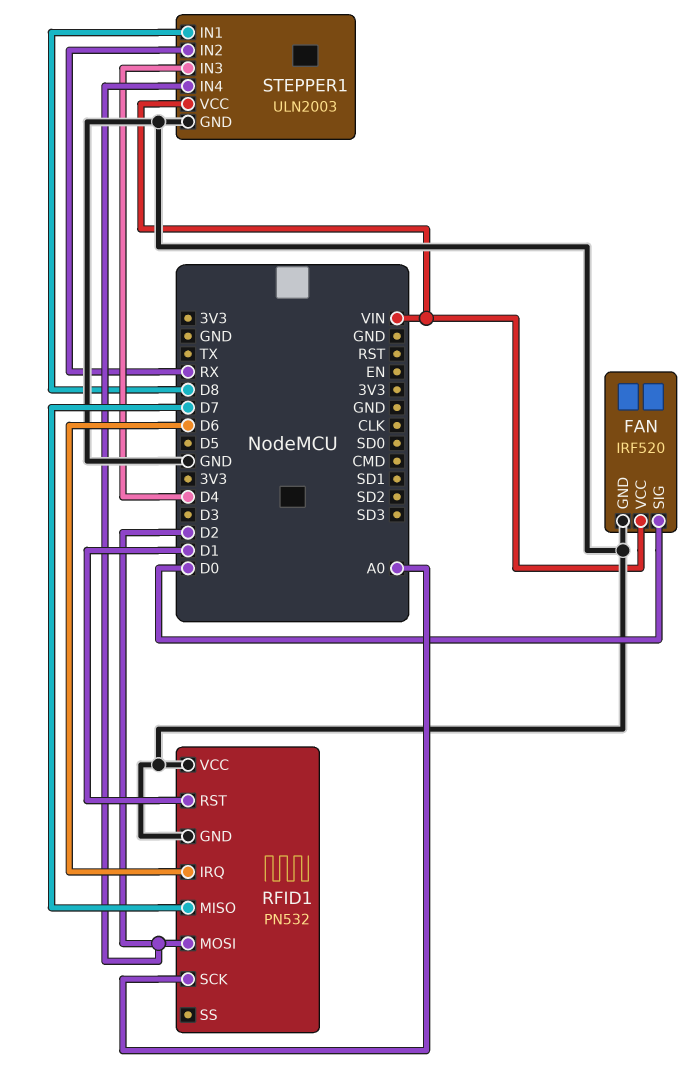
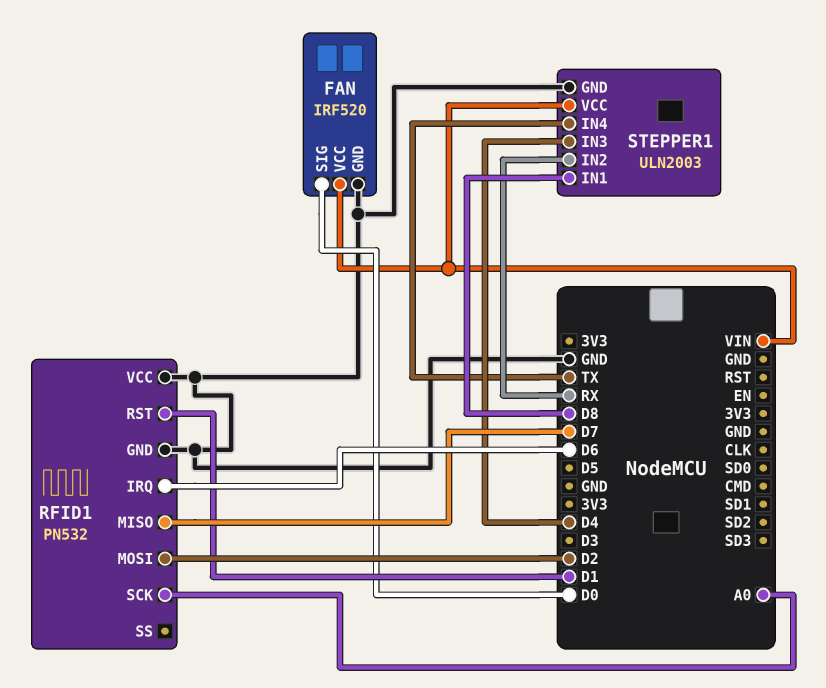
STEPPER1 pin IN4: D2 -> TX

